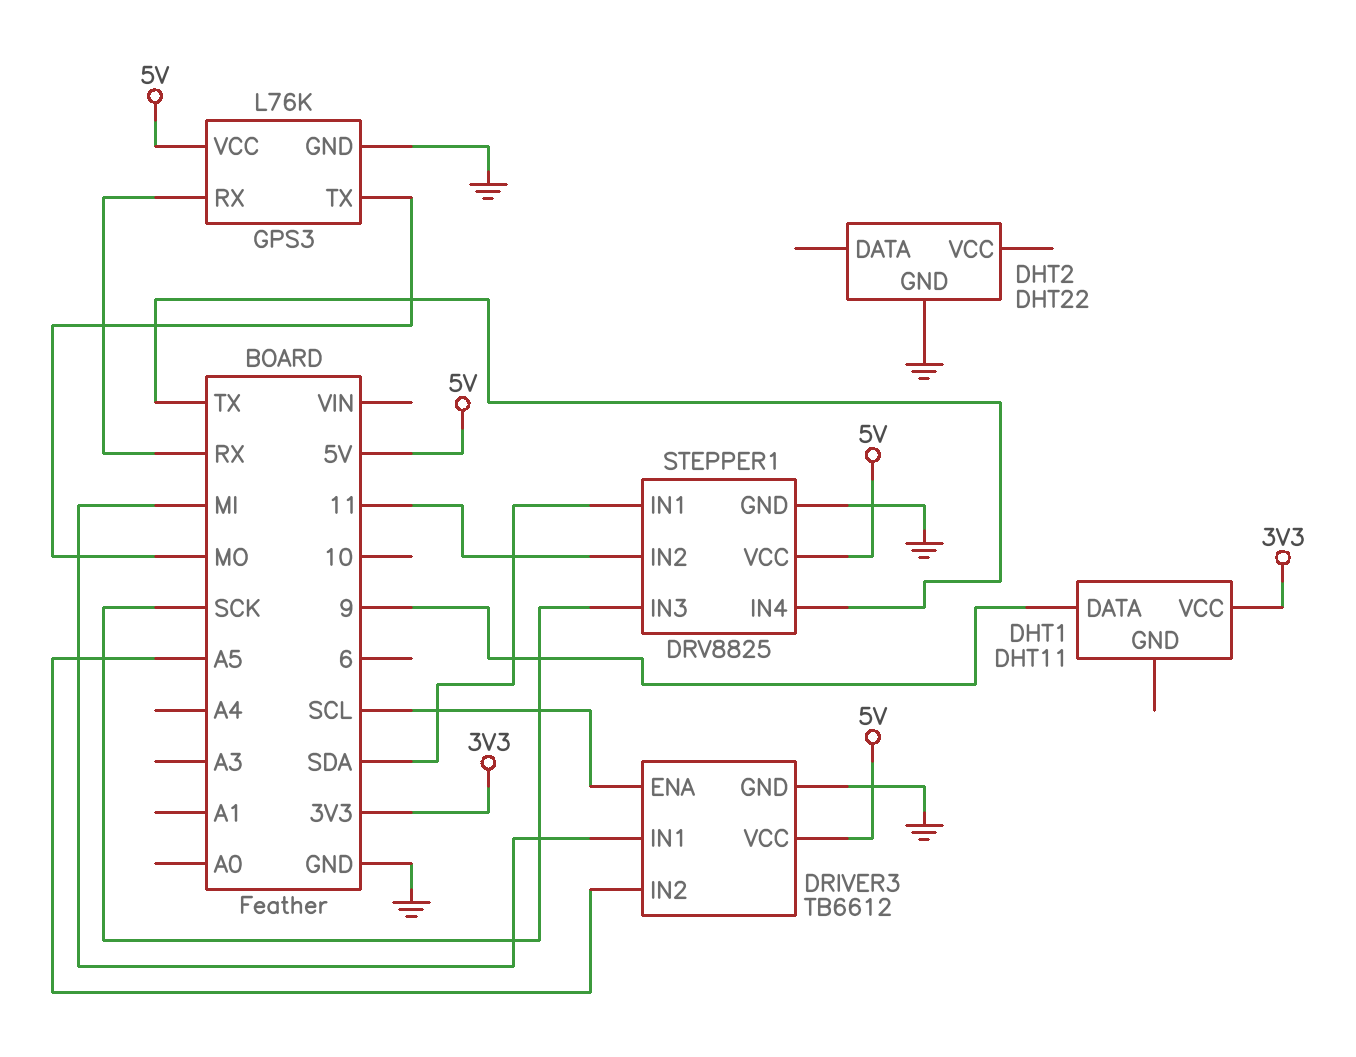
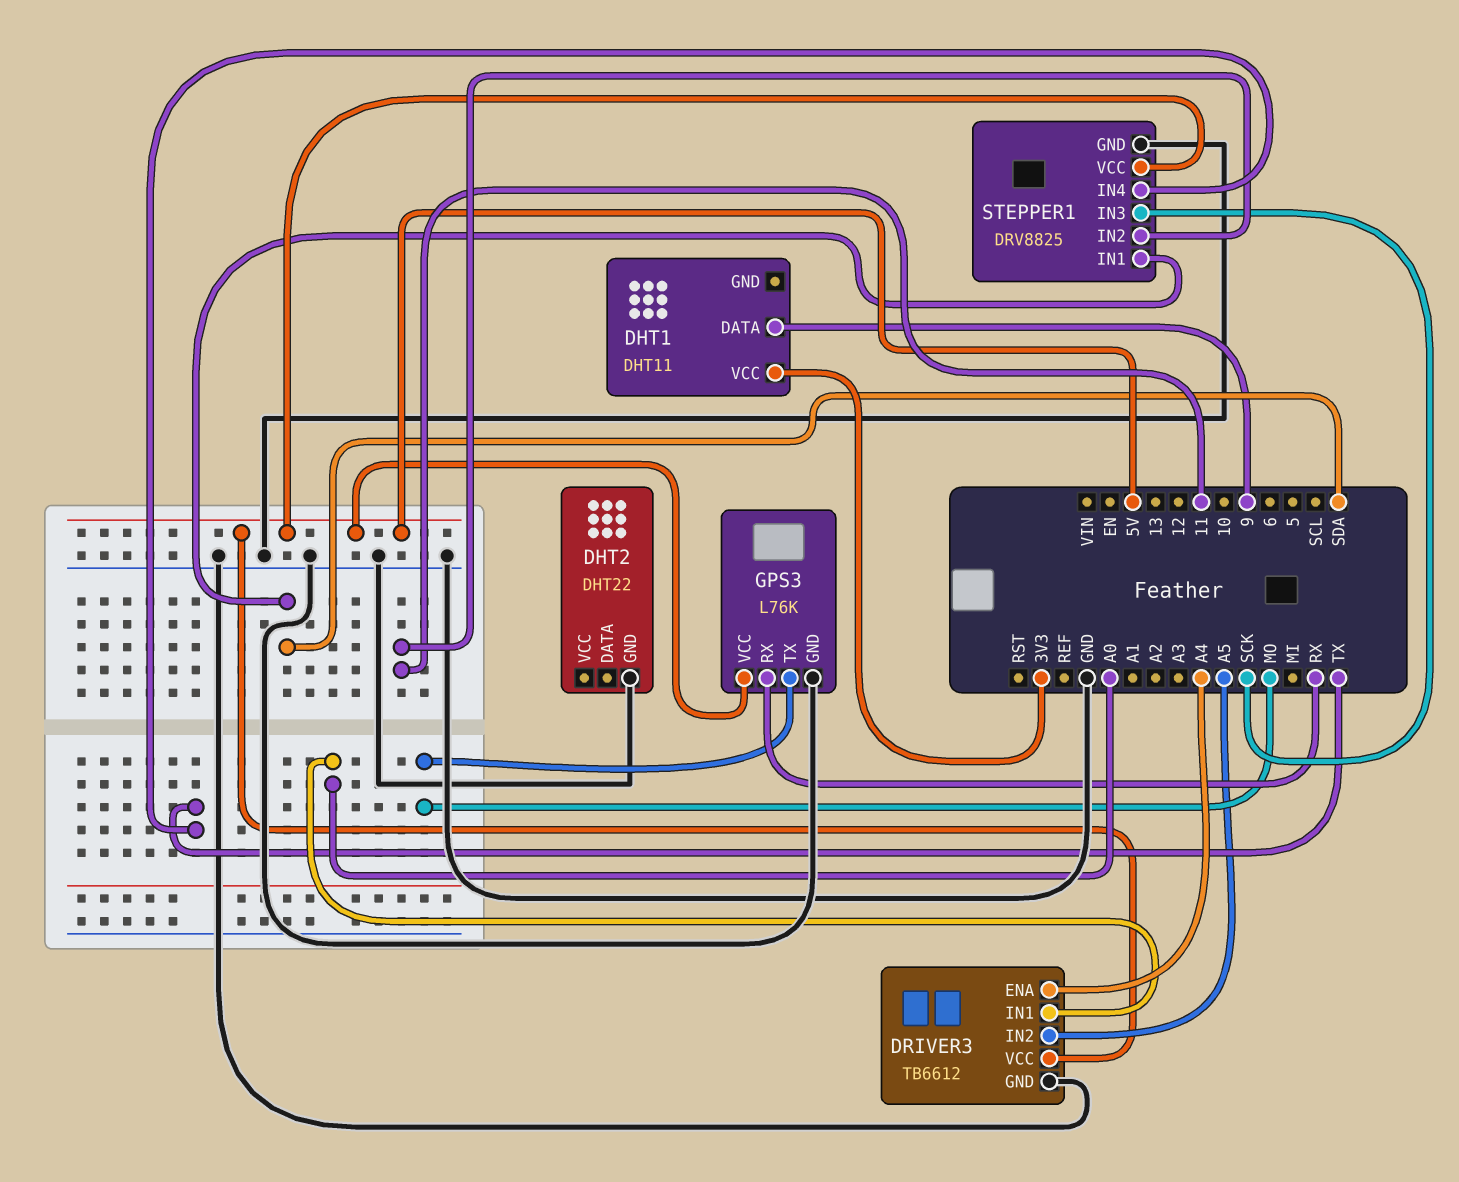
DRIVER3 pin ENA: SCL -> A4
DRIVER3 pin IN1: MI -> A0

